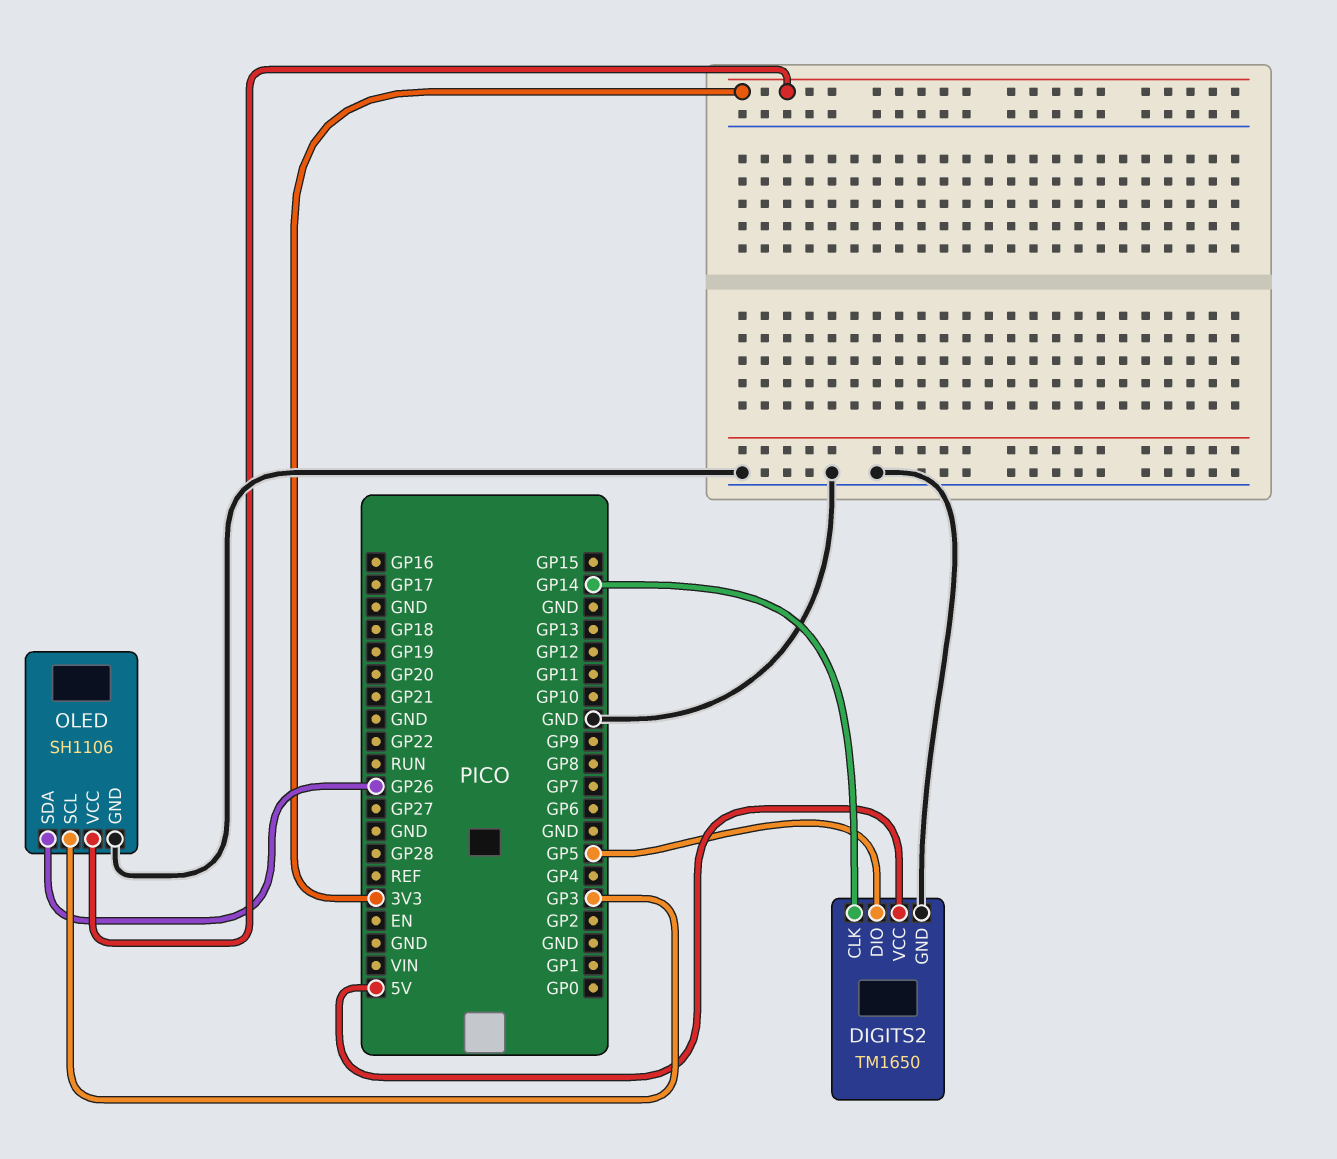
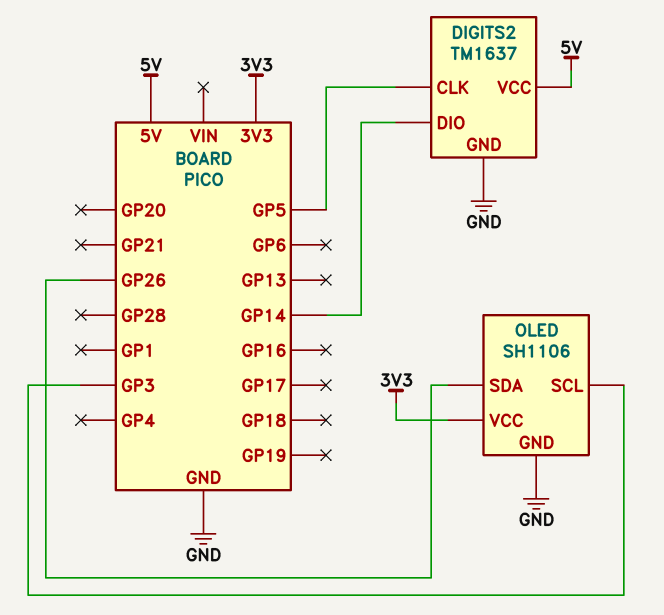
DIGITS2: TM1650 -> TM1637
DIGITS2 pin CLK: GP14 -> GP5
DIGITS2 pin DIO: GP5 -> GP14

